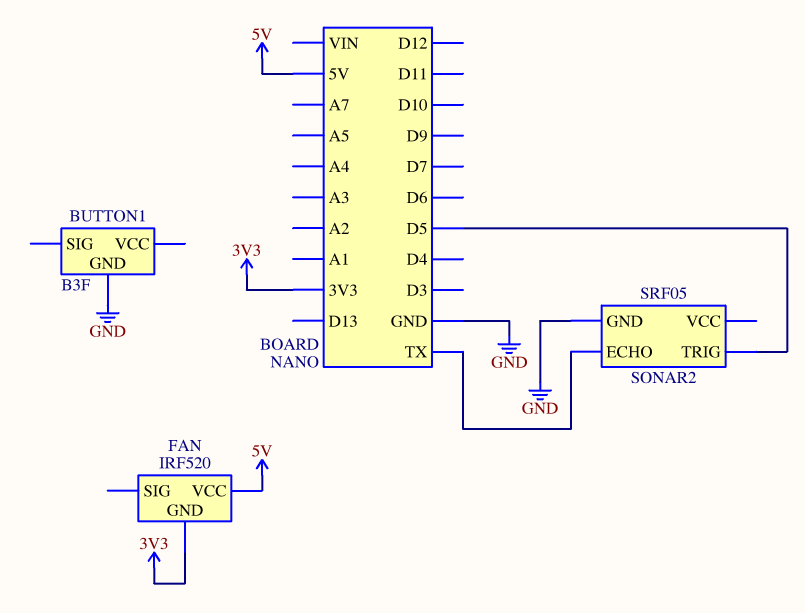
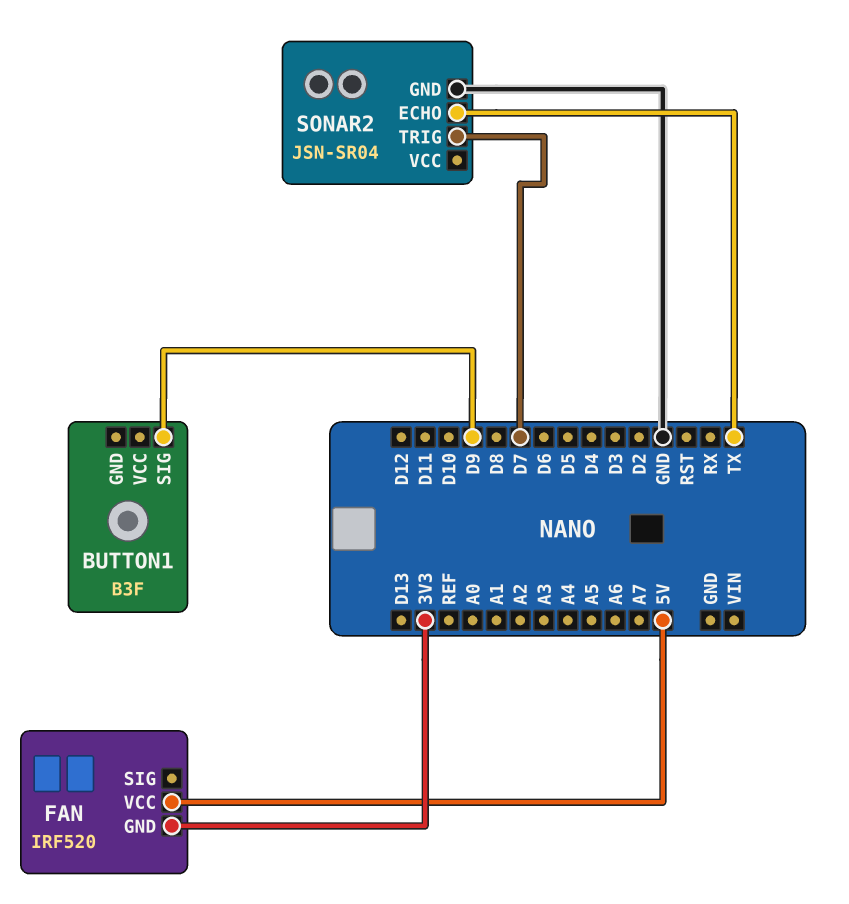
BUTTON1 pin GND: GND -> none
BUTTON1 pin SIG: none -> D9
SONAR2: SRF05 -> JSN-SR04
SONAR2 pin TRIG: D5 -> D7

